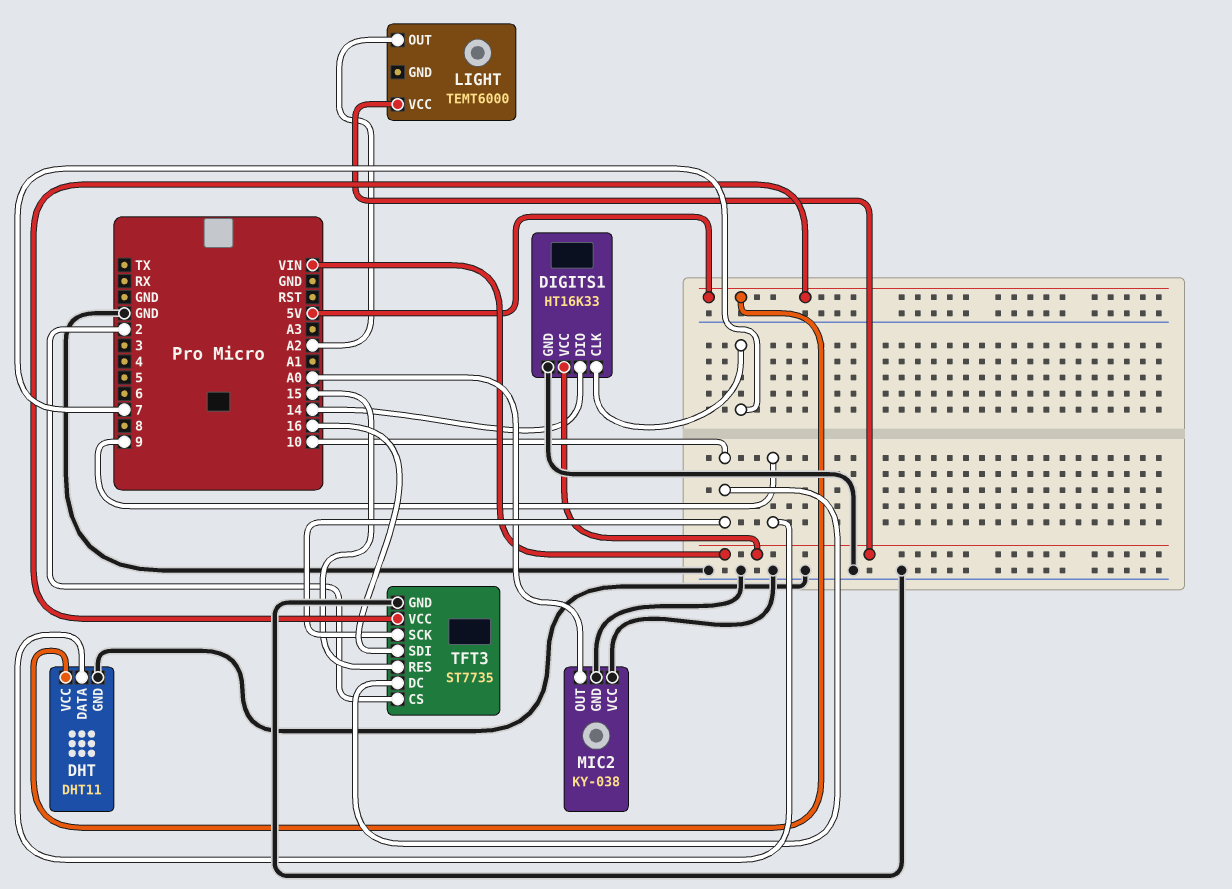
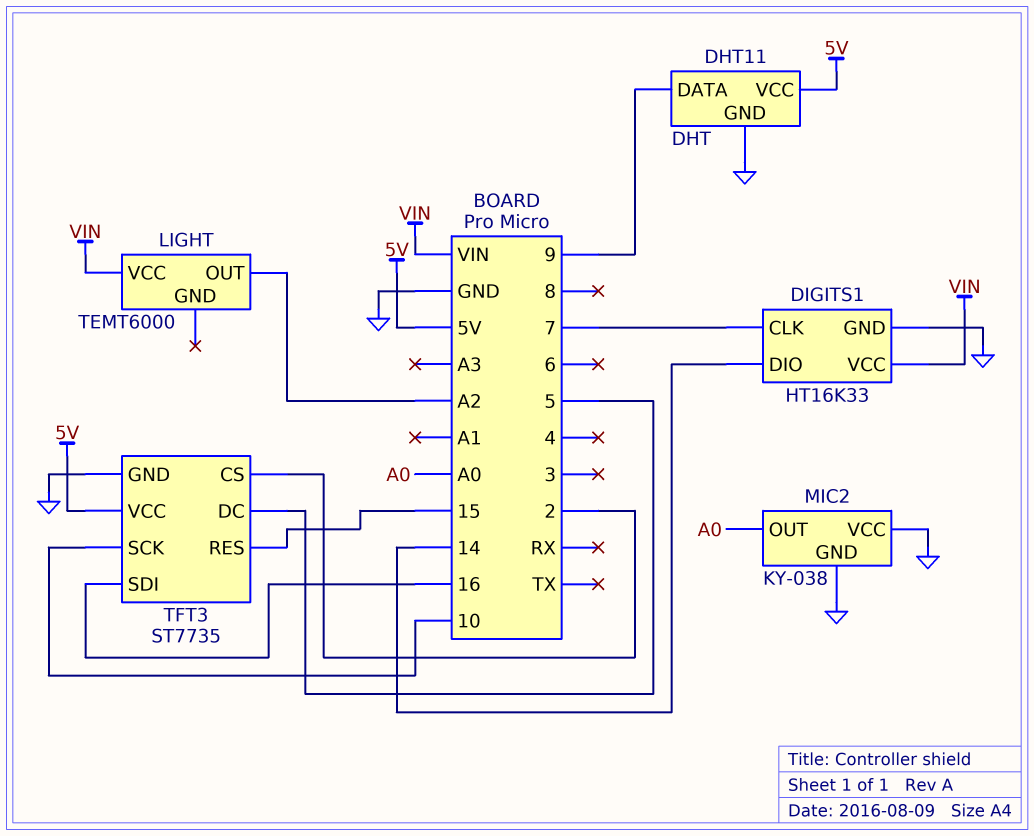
TFT3 pin DC: 10 -> 5

